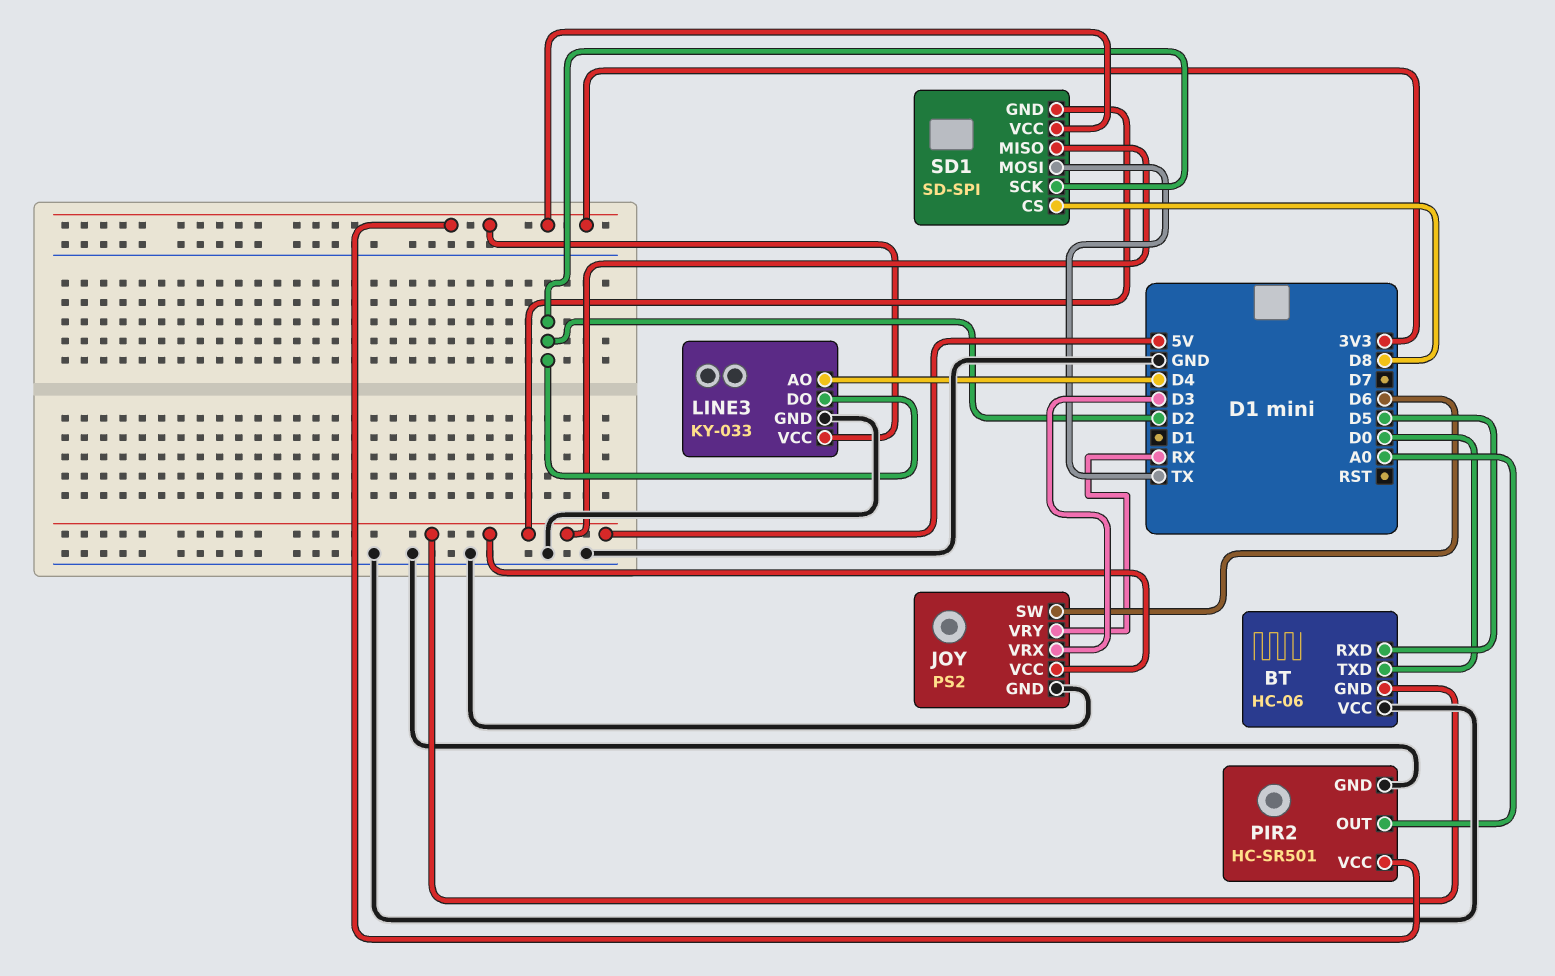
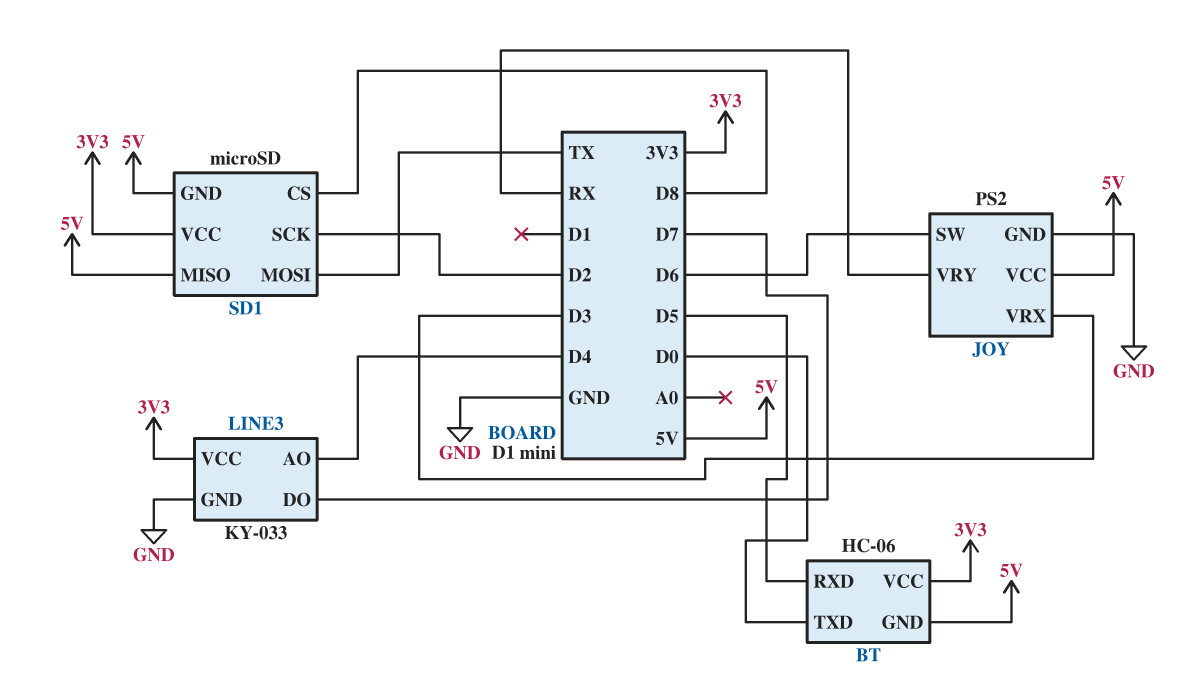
BT pin VCC: GND -> 3V3
LINE3 pin DO: D2 -> D7
PIR2: HC-SR501 -> none
PIR2 pin GND: GND -> none
PIR2 pin OUT: A0 -> none
PIR2 pin VCC: 3V3 -> none
SD1: SD-SPI -> microSD

